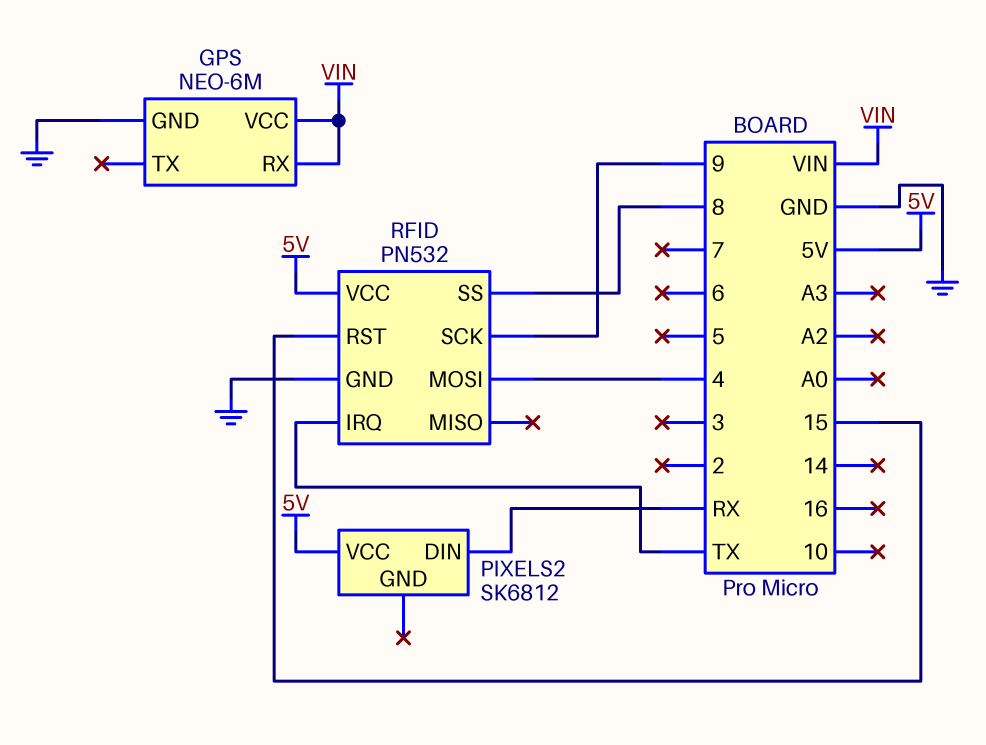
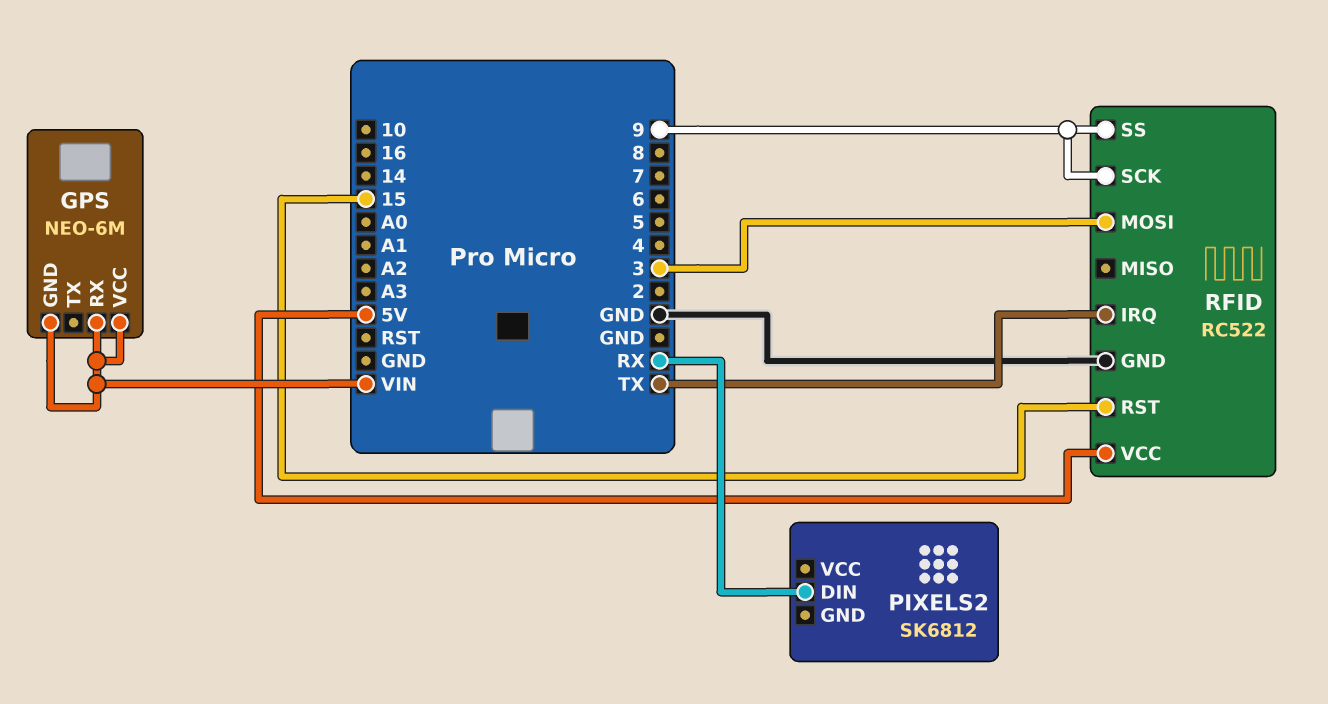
GPS pin GND: GND -> VIN
PIXELS2 pin VCC: 5V -> none
RFID: PN532 -> RC522
RFID pin MOSI: 4 -> 3
RFID pin SS: 8 -> 9

